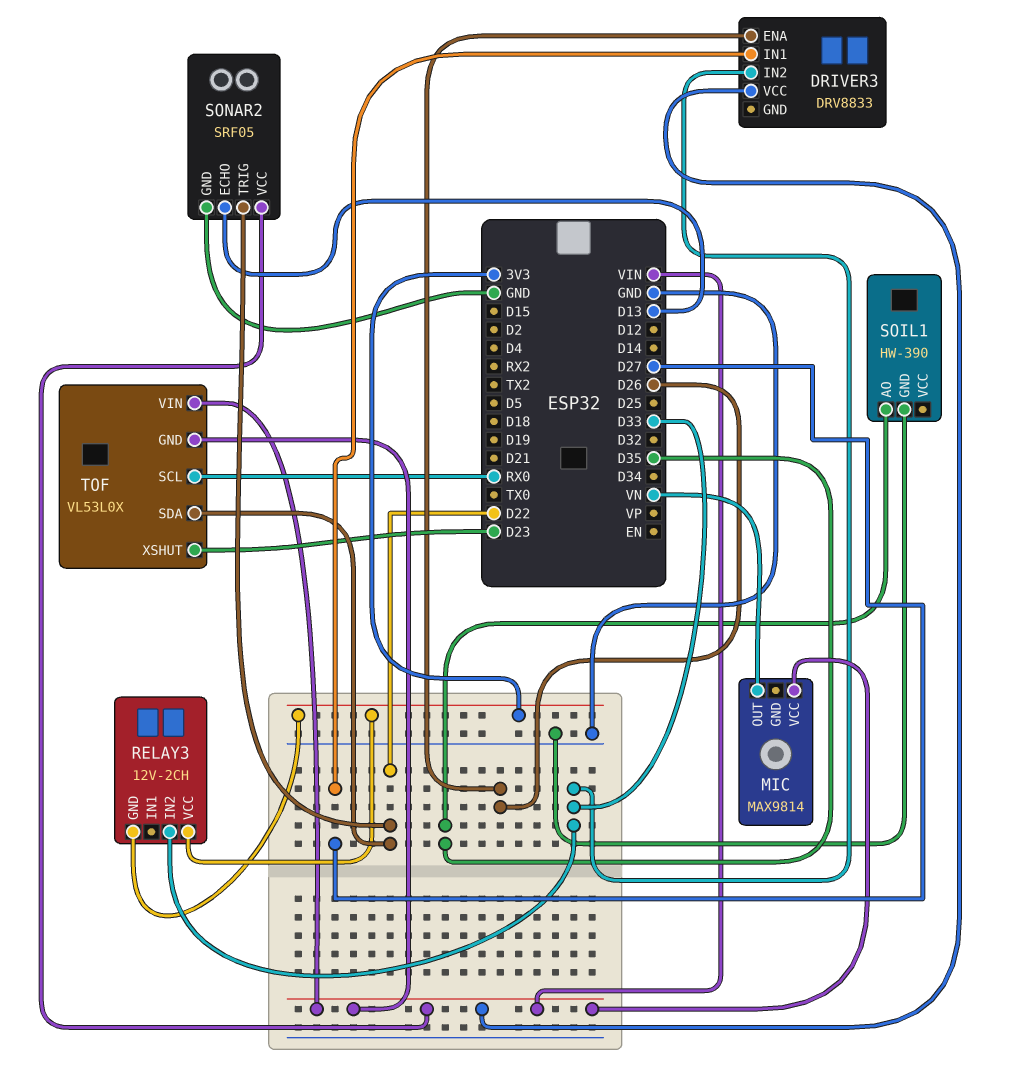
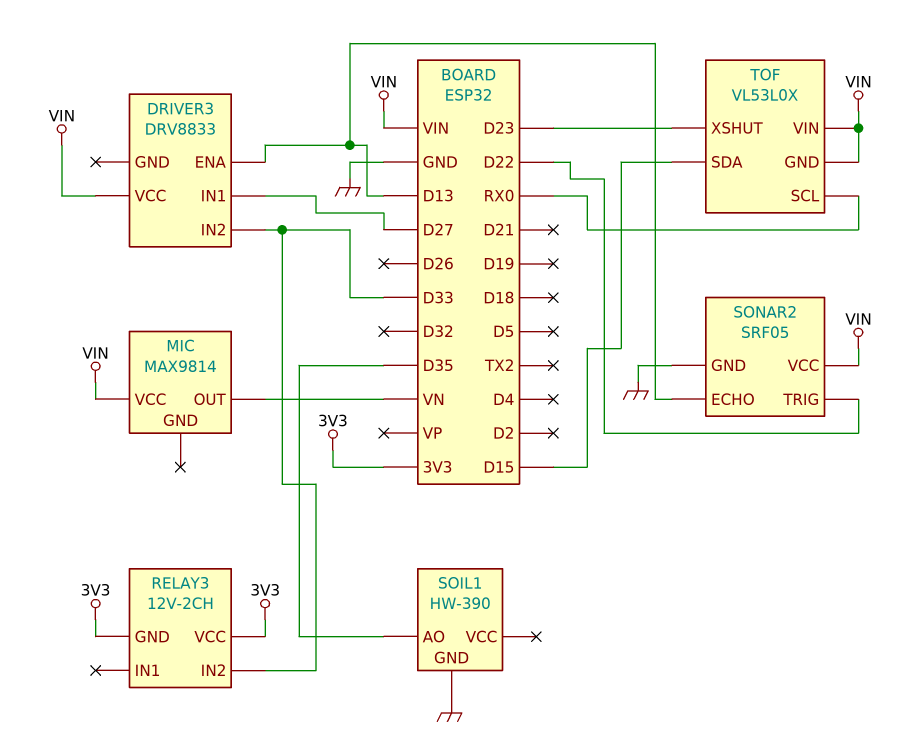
DRIVER3 pin ENA: D26 -> D13
TOF pin SDA: D22 -> D15

